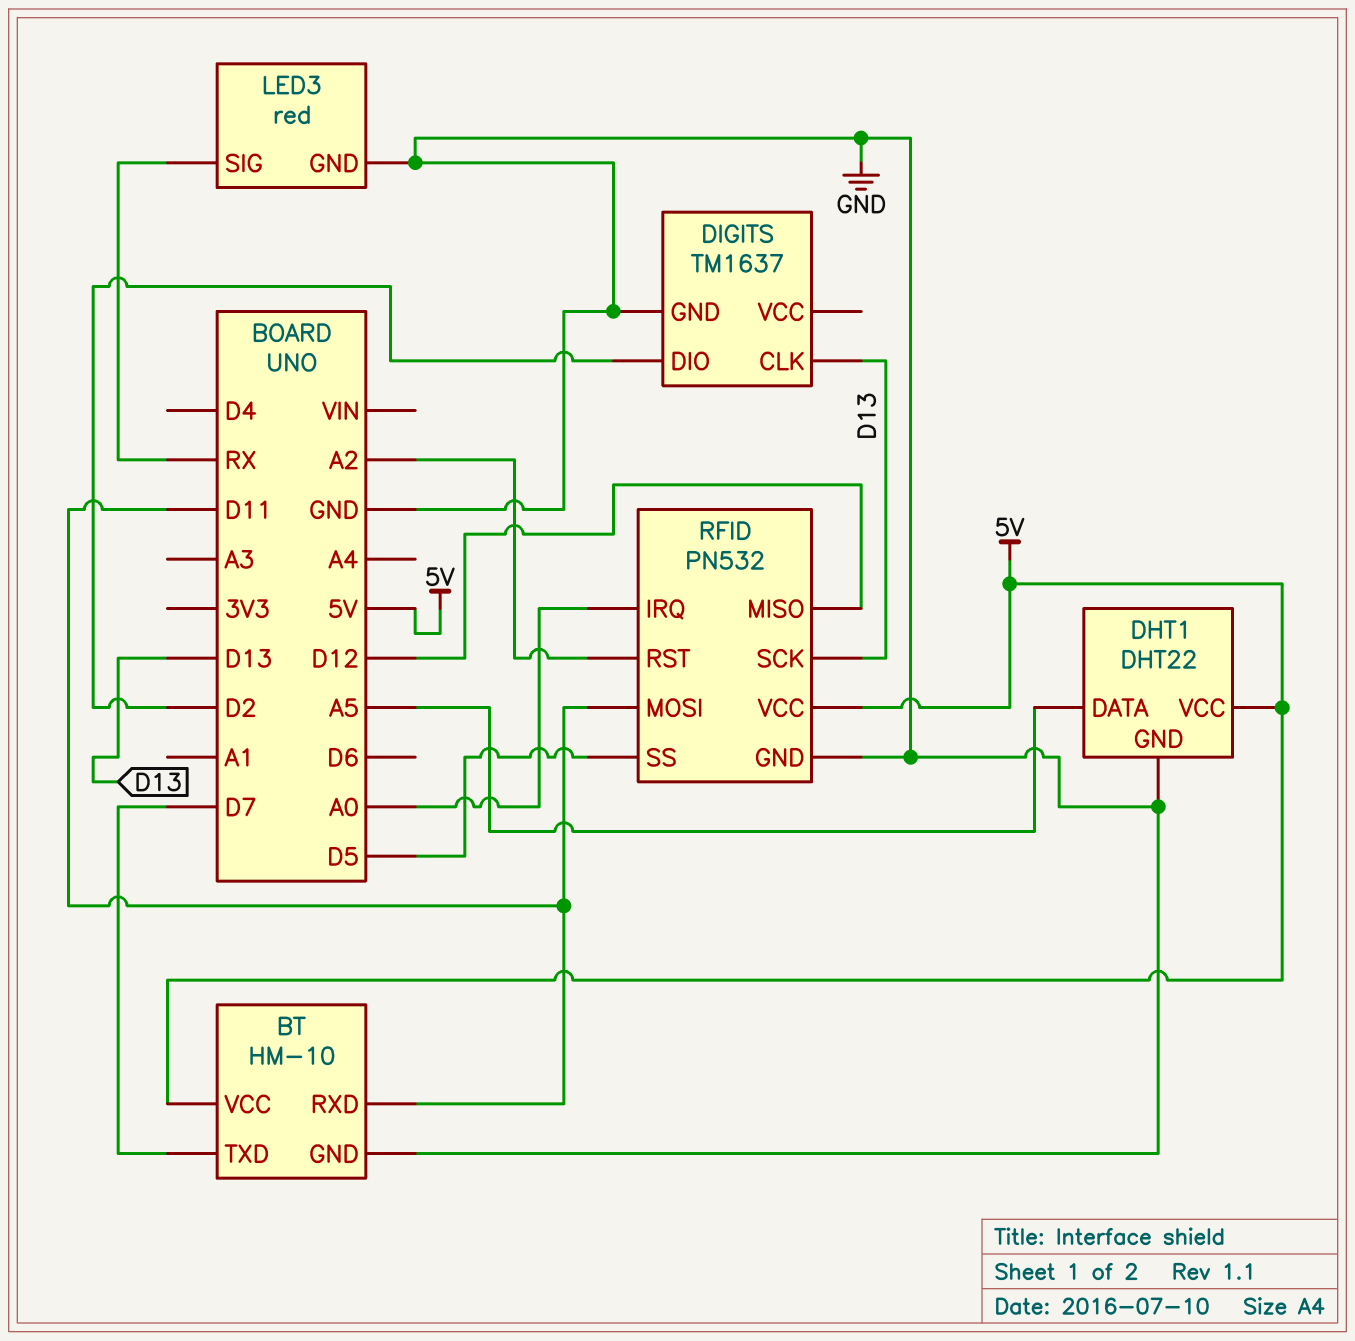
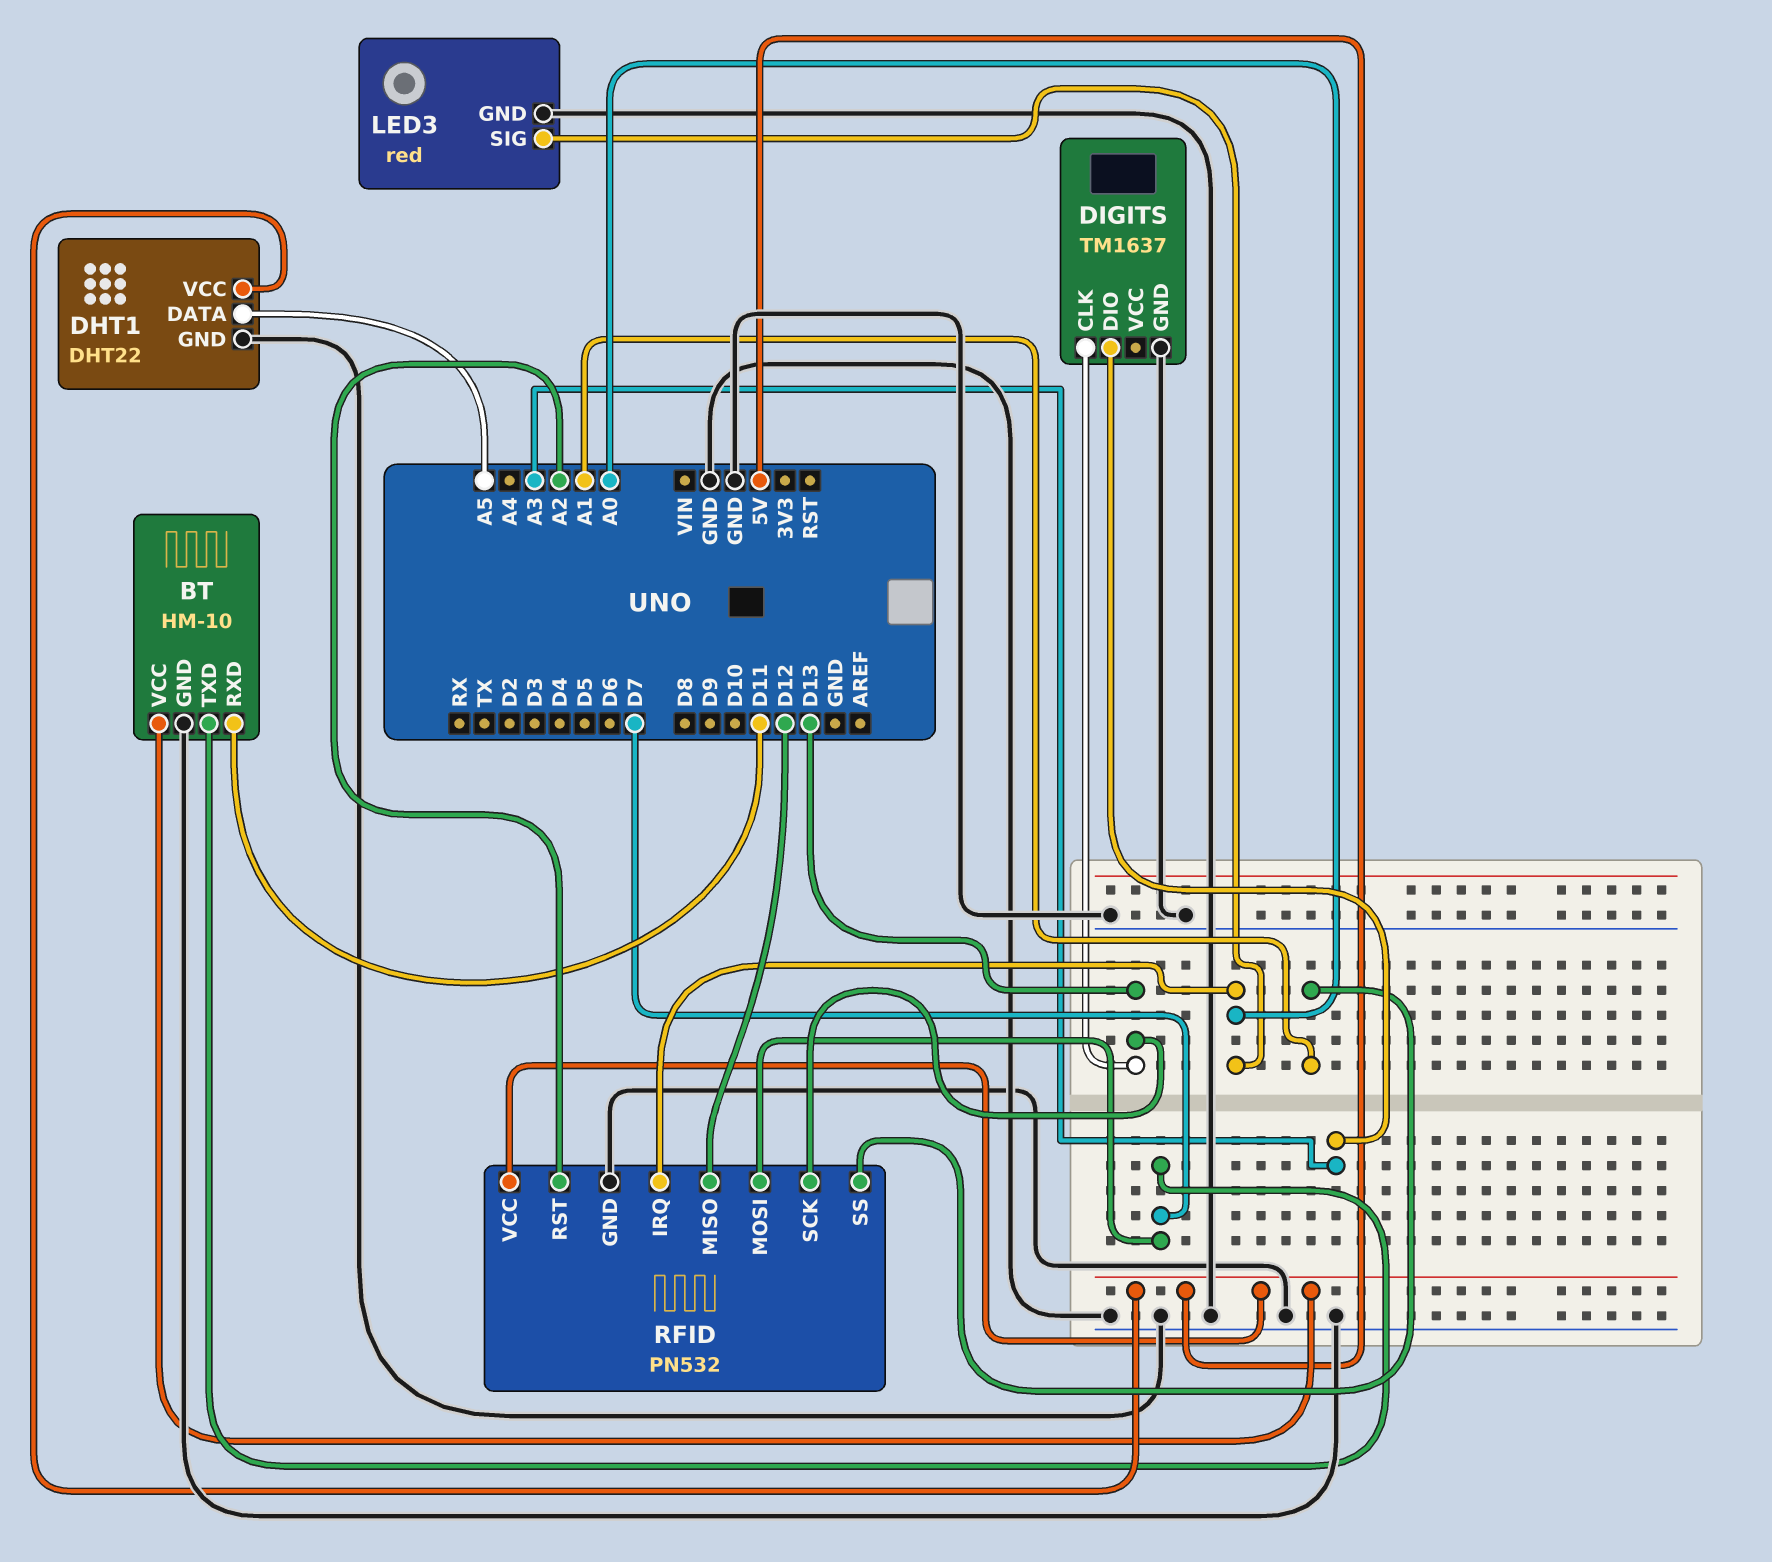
DIGITS pin DIO: D2 -> A3
LED3 pin SIG: RX -> A0
RFID pin MOSI: D11 -> D7
RFID pin SS: D5 -> A1

